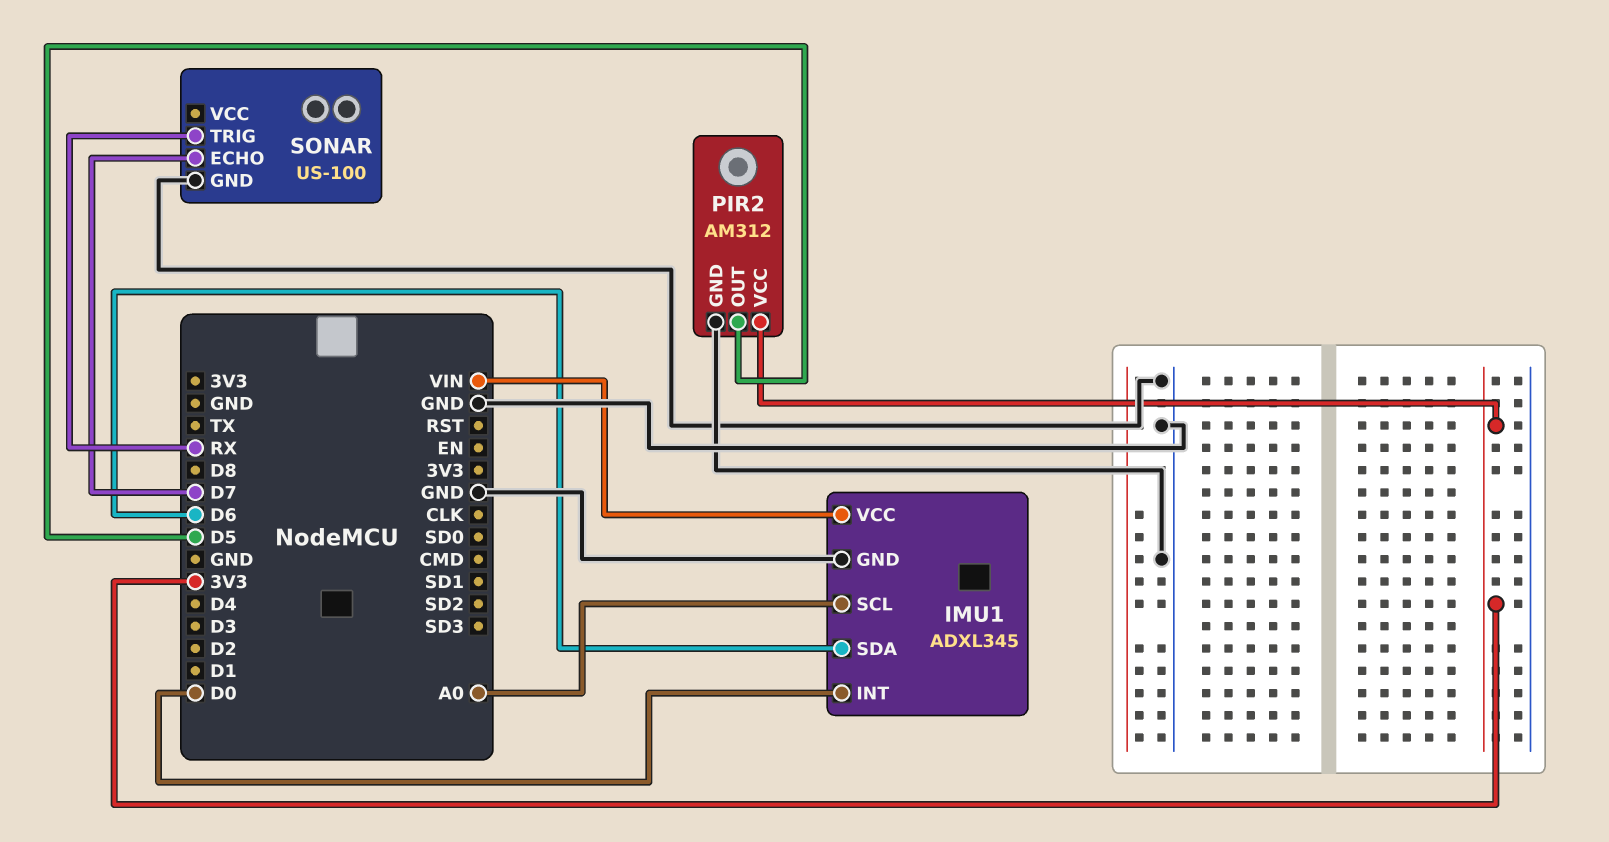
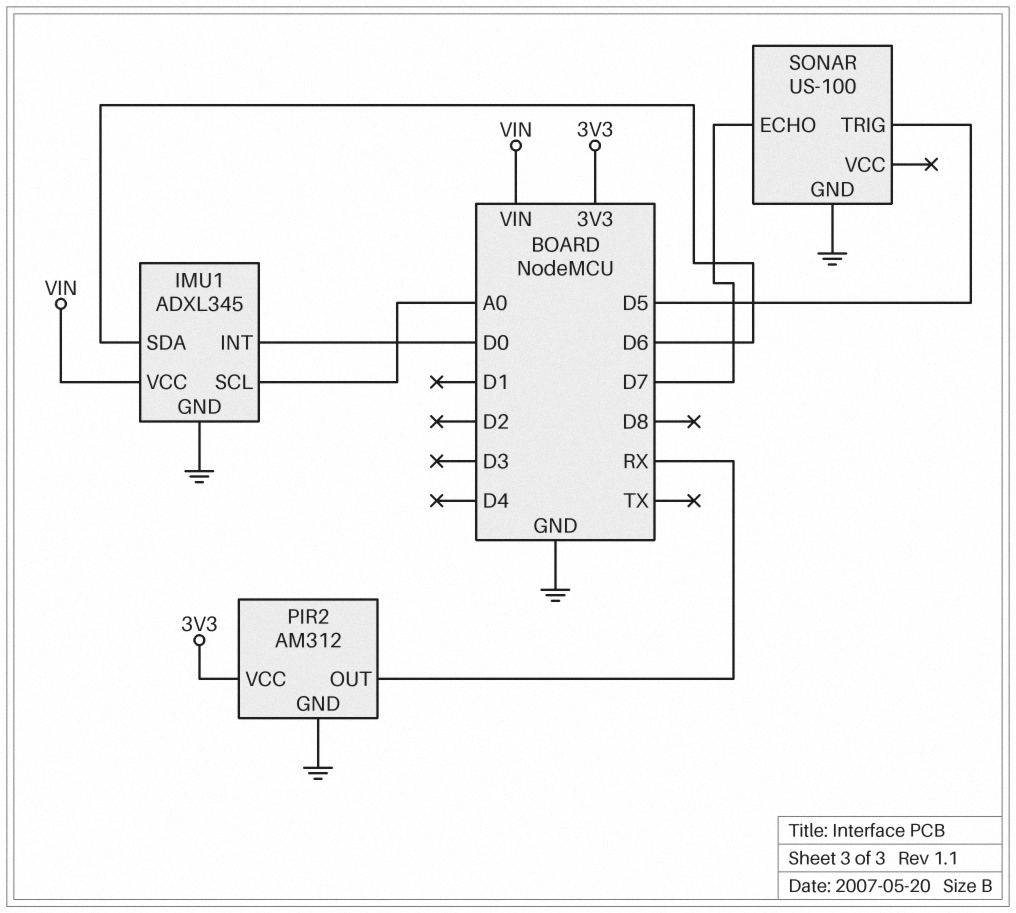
PIR2 pin OUT: D5 -> RX
SONAR pin TRIG: RX -> D5

